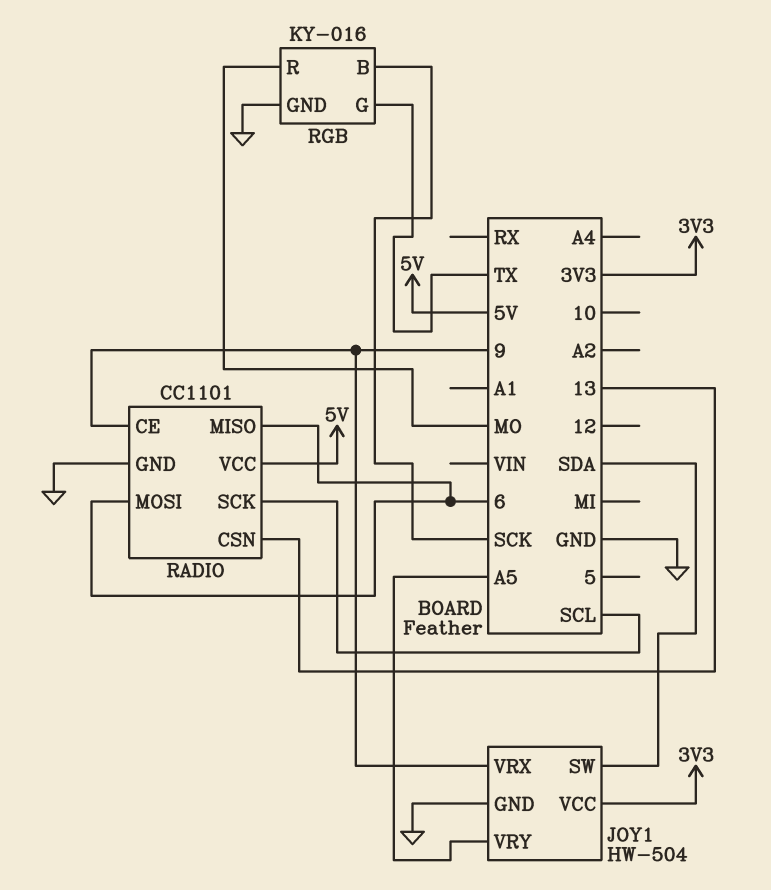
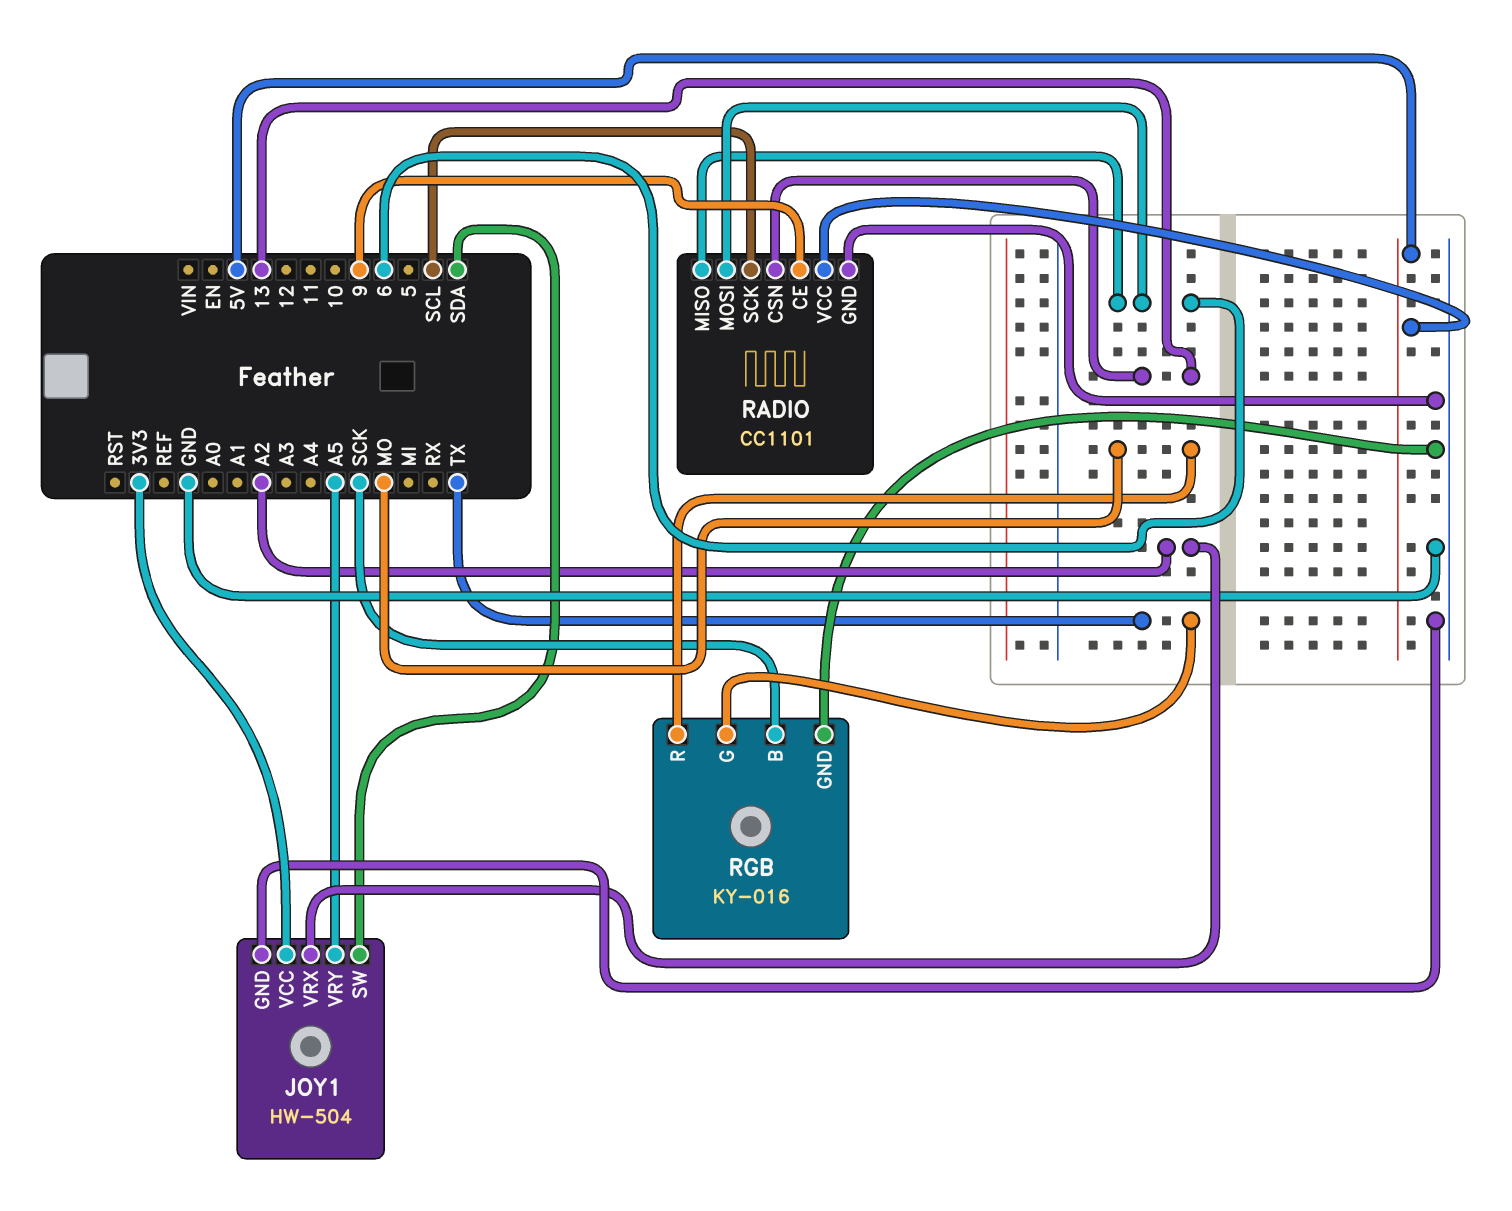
JOY1 pin VRX: 9 -> A2

